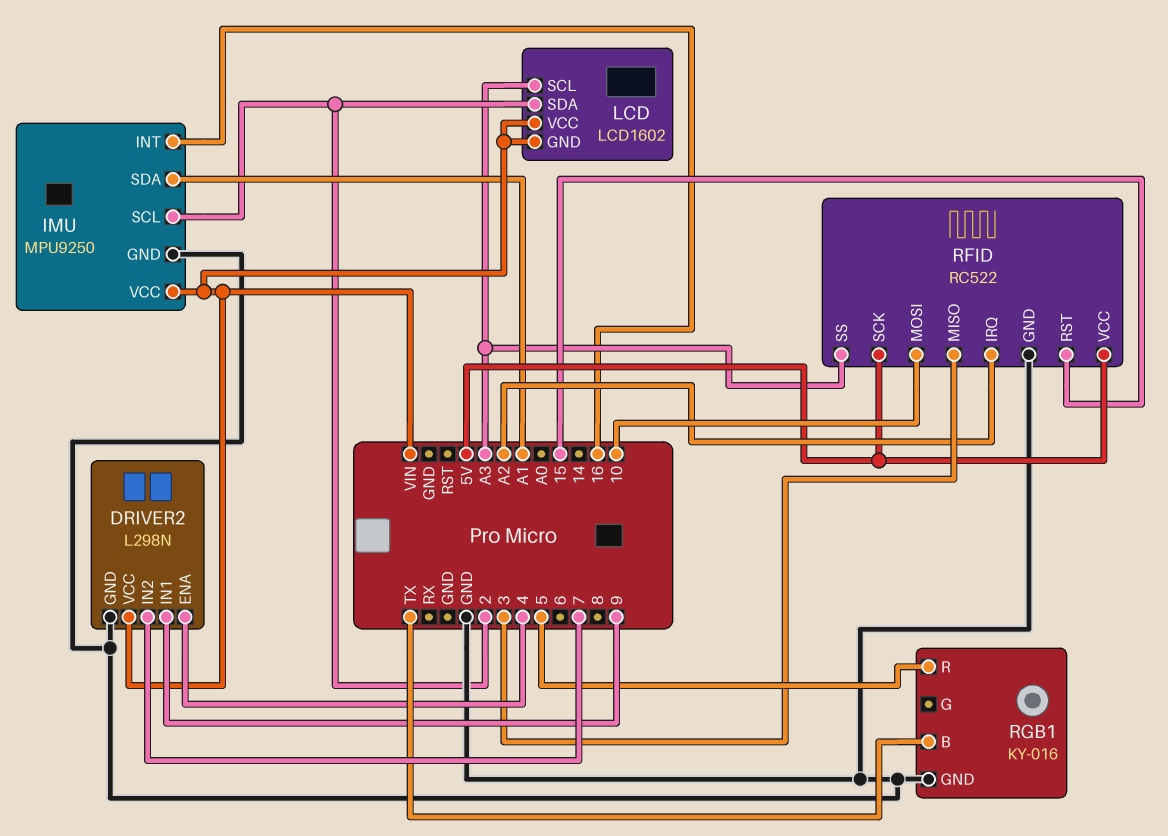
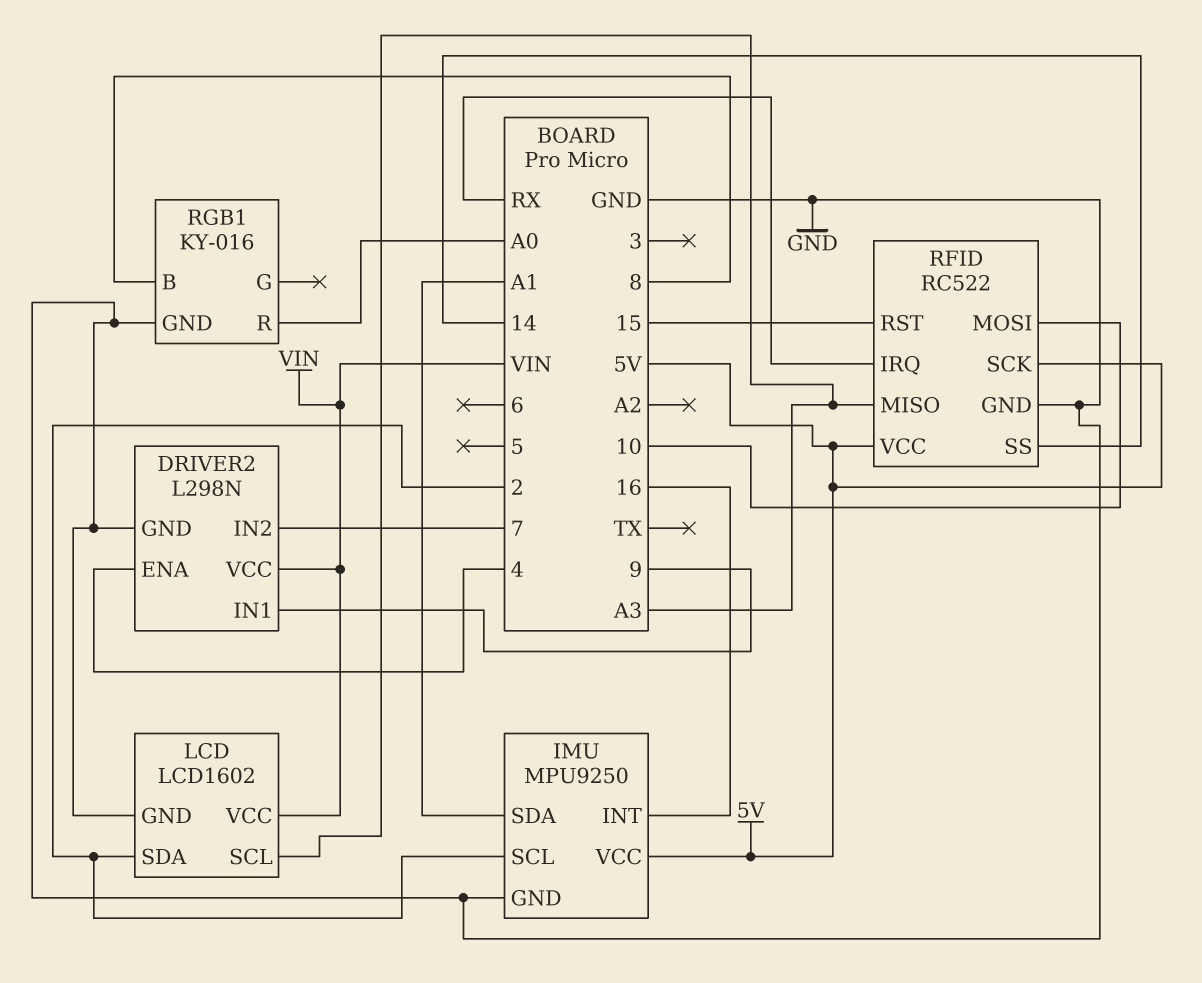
IMU pin VCC: VIN -> 5V
LCD pin GND: VIN -> GND
RFID pin IRQ: A2 -> RX
RFID pin MISO: 3 -> A3
RFID pin SS: A3 -> 14
RGB1 pin B: TX -> 8
RGB1 pin R: 5 -> A0

